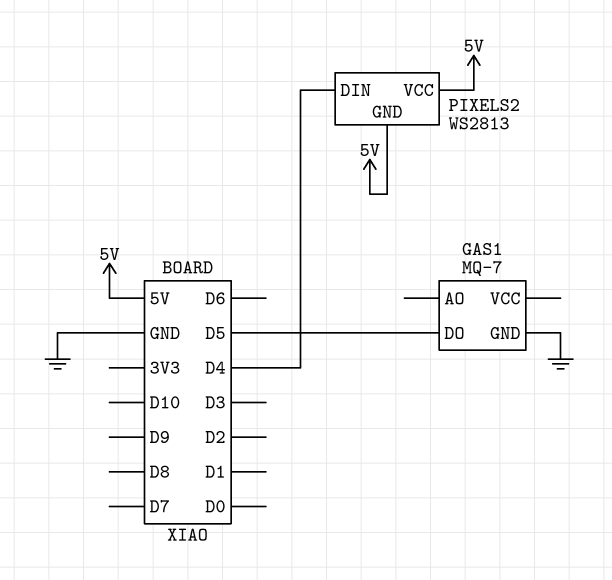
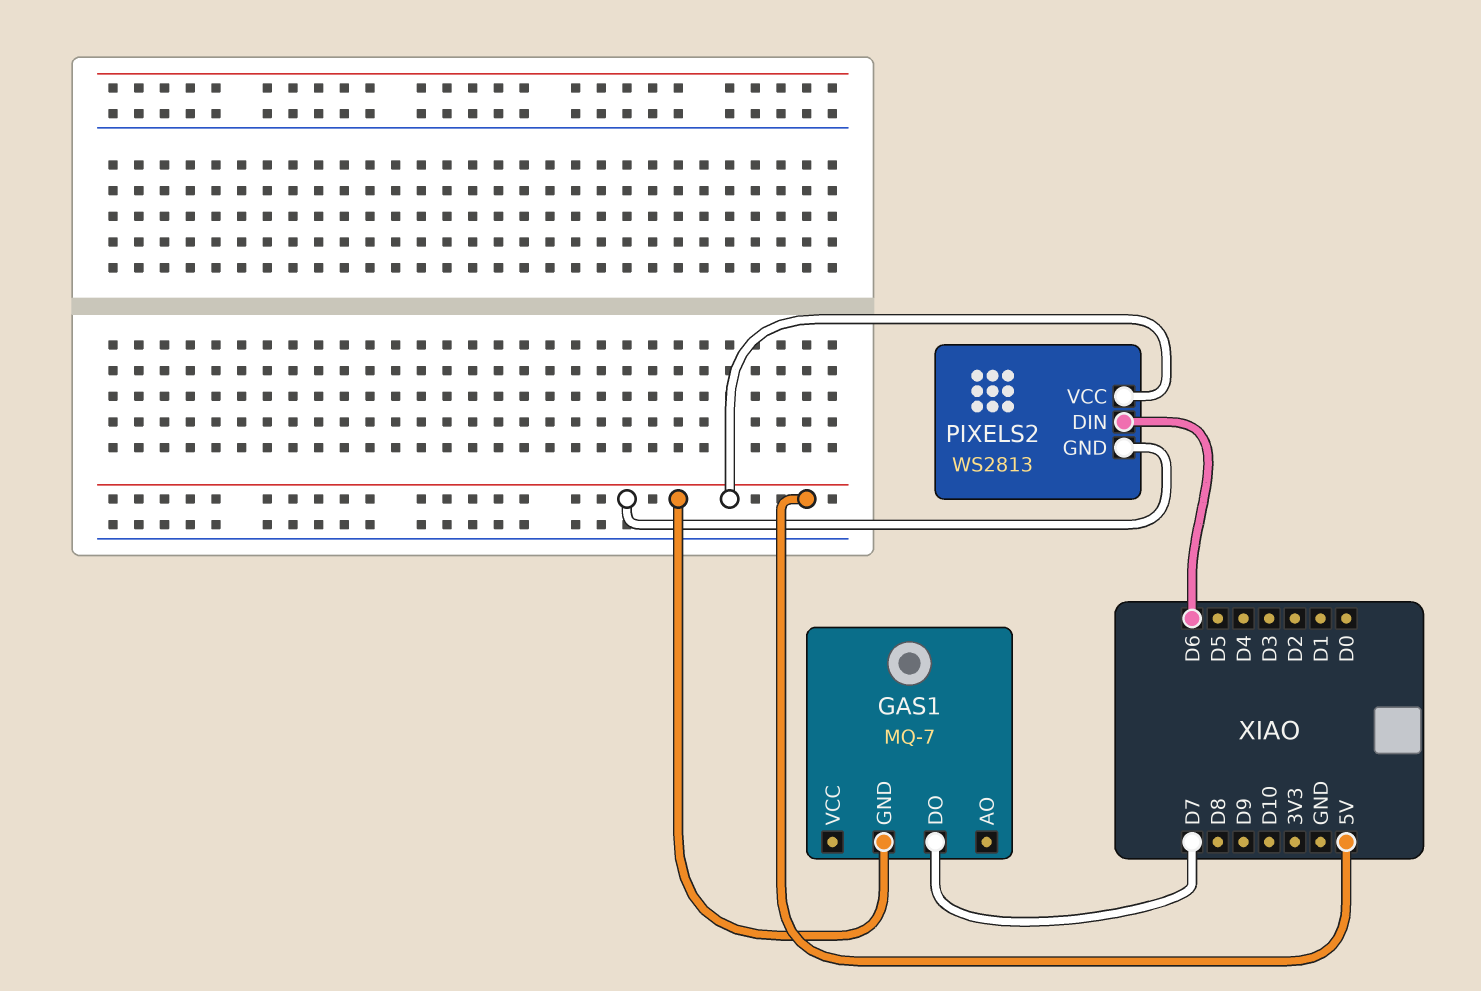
GAS1 pin DO: D5 -> D7
GAS1 pin GND: GND -> 5V
PIXELS2 pin DIN: D4 -> D6

